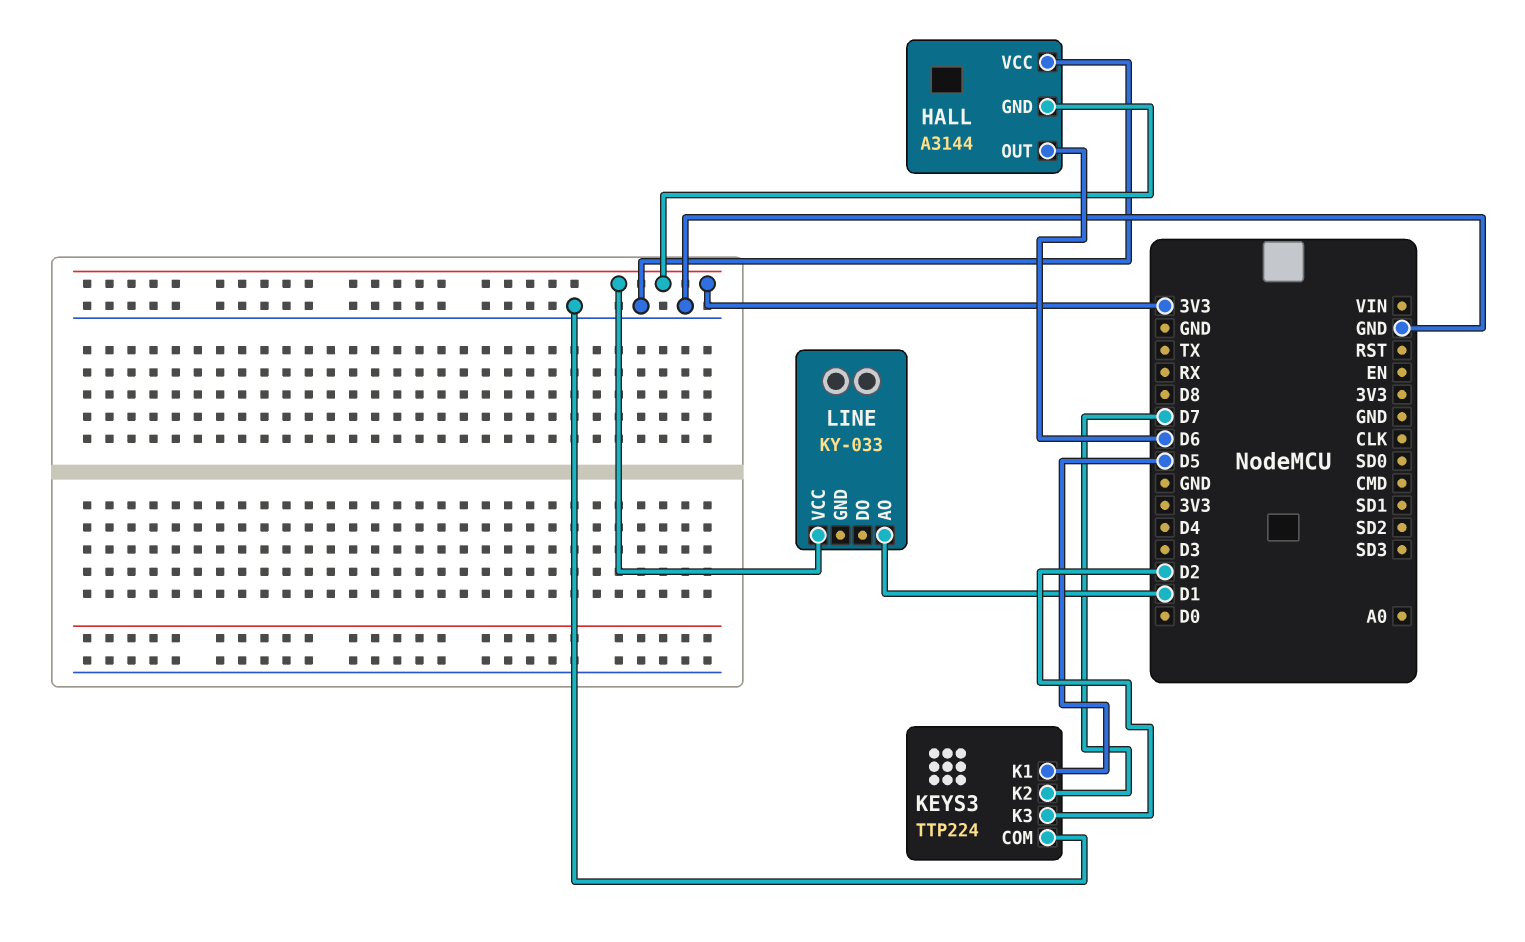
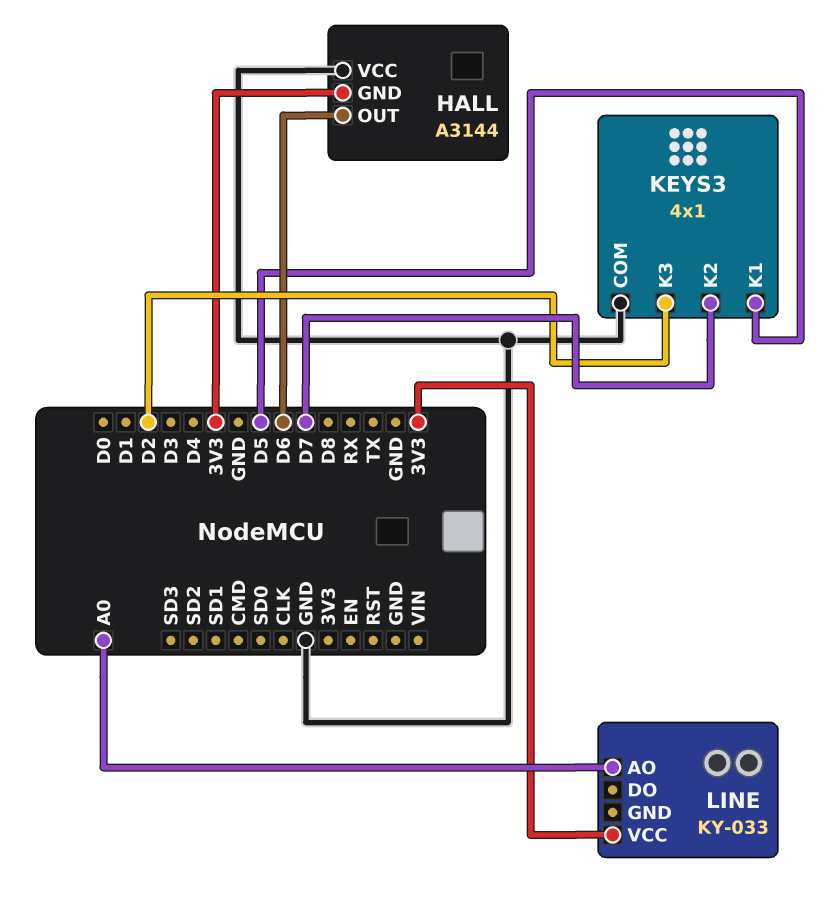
KEYS3: TTP224 -> 4x1
LINE pin AO: D1 -> A0

